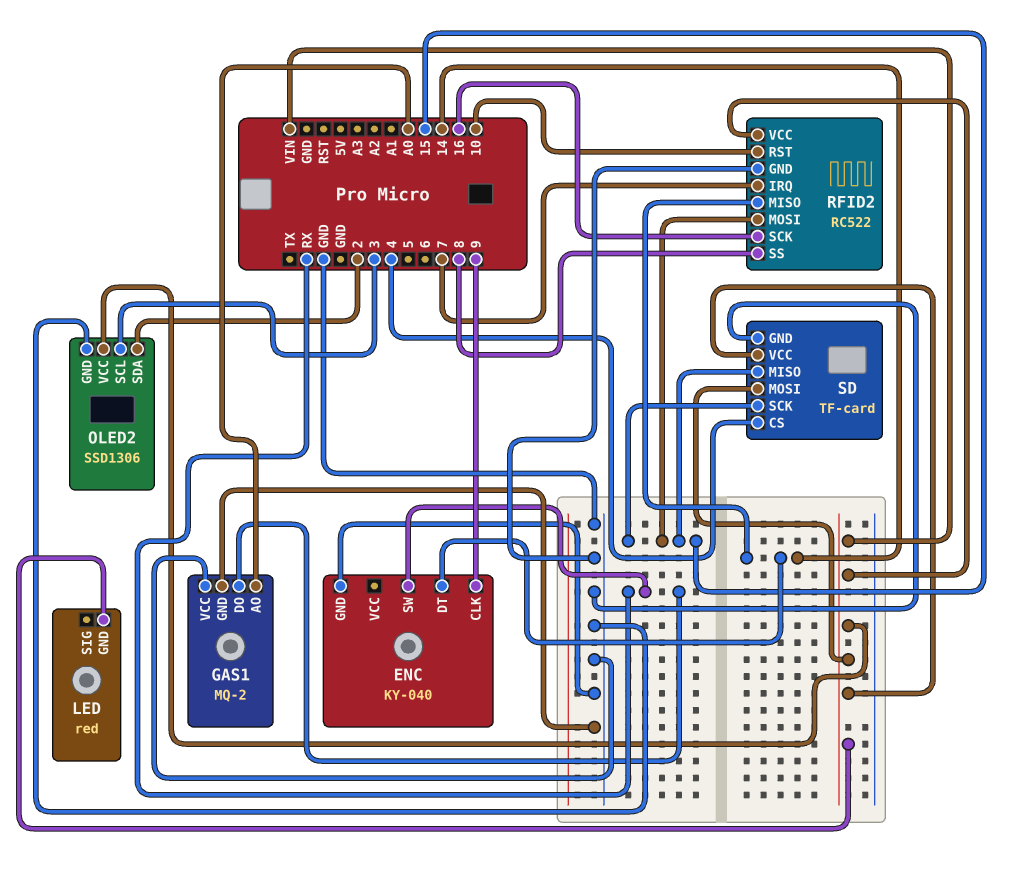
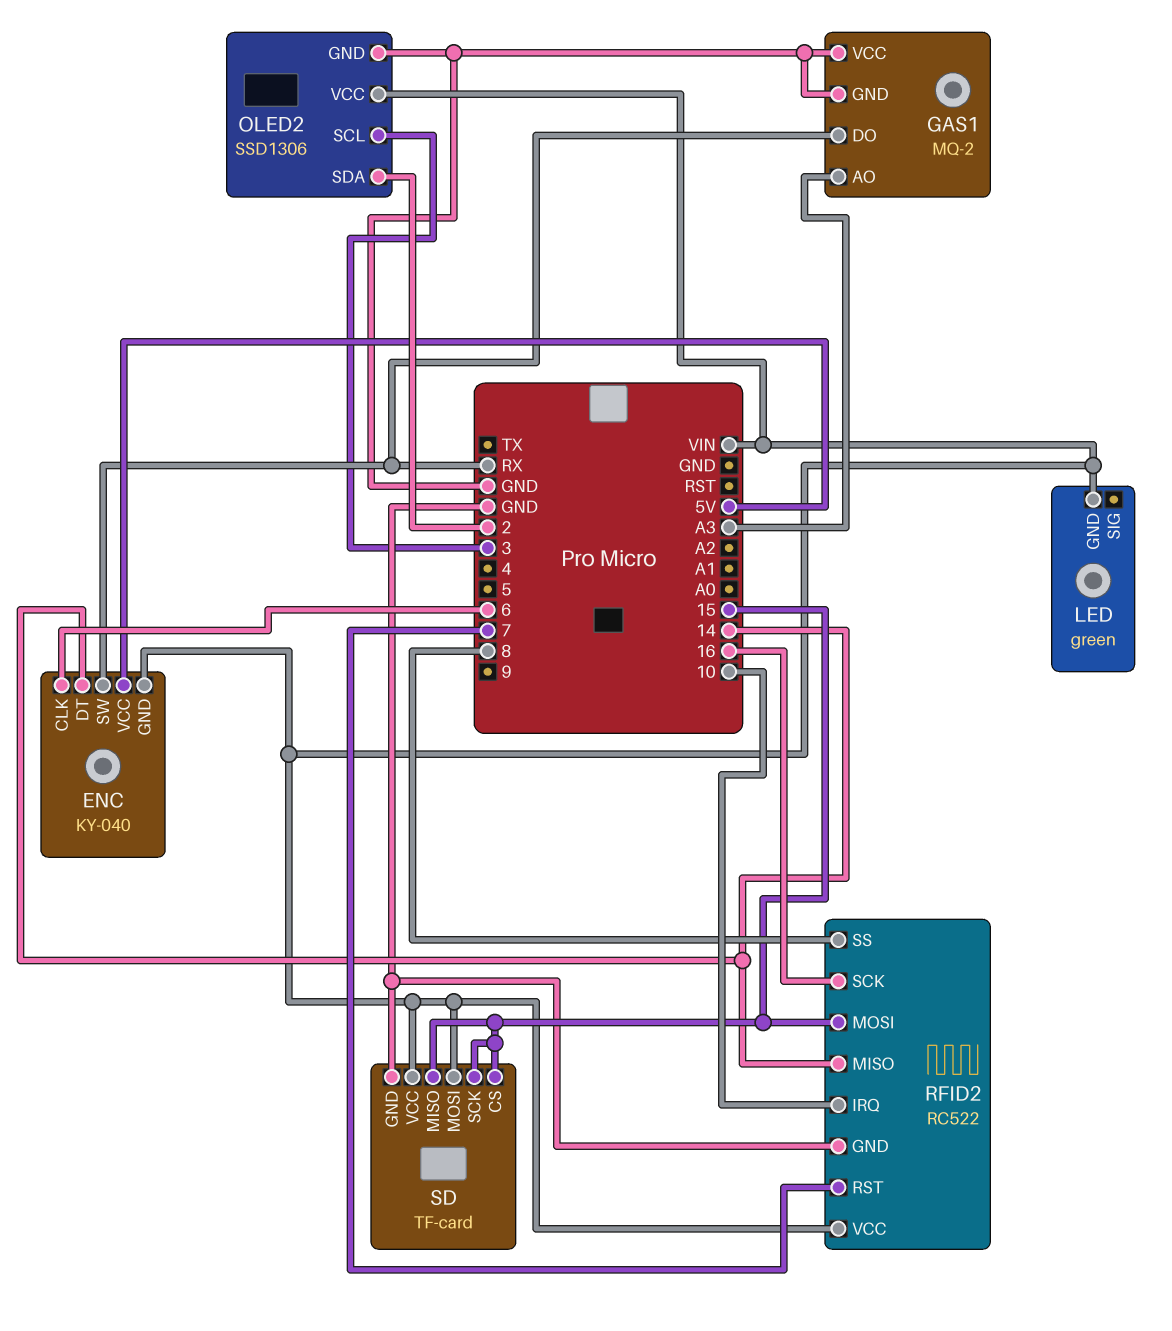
ENC pin CLK: 9 -> 6
ENC pin GND: GND -> VIN
ENC pin VCC: none -> 5V
GAS1 pin AO: A0 -> A3
LED: red -> green
RFID2 pin IRQ: 7 -> 10
RFID2 pin RST: 10 -> 7
SD pin CS: 4 -> 15

